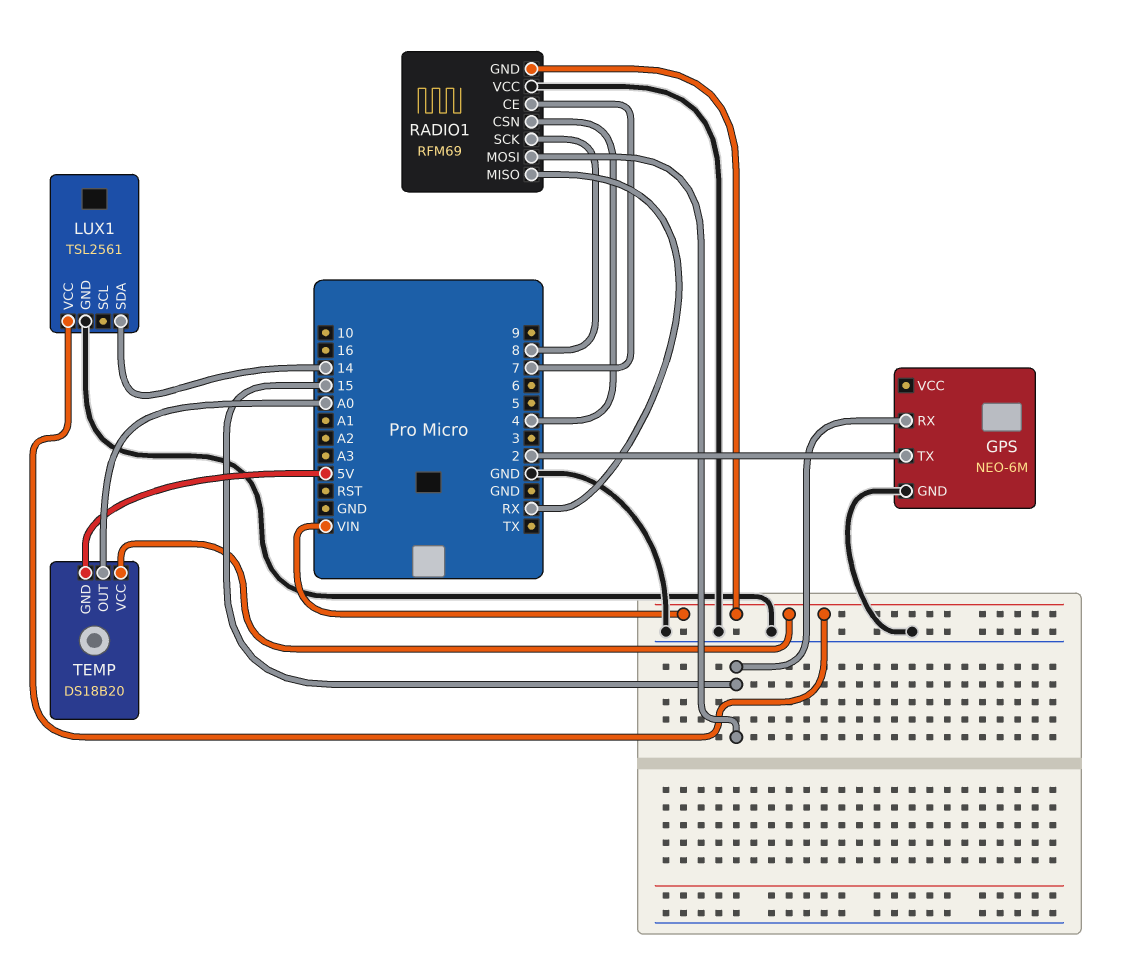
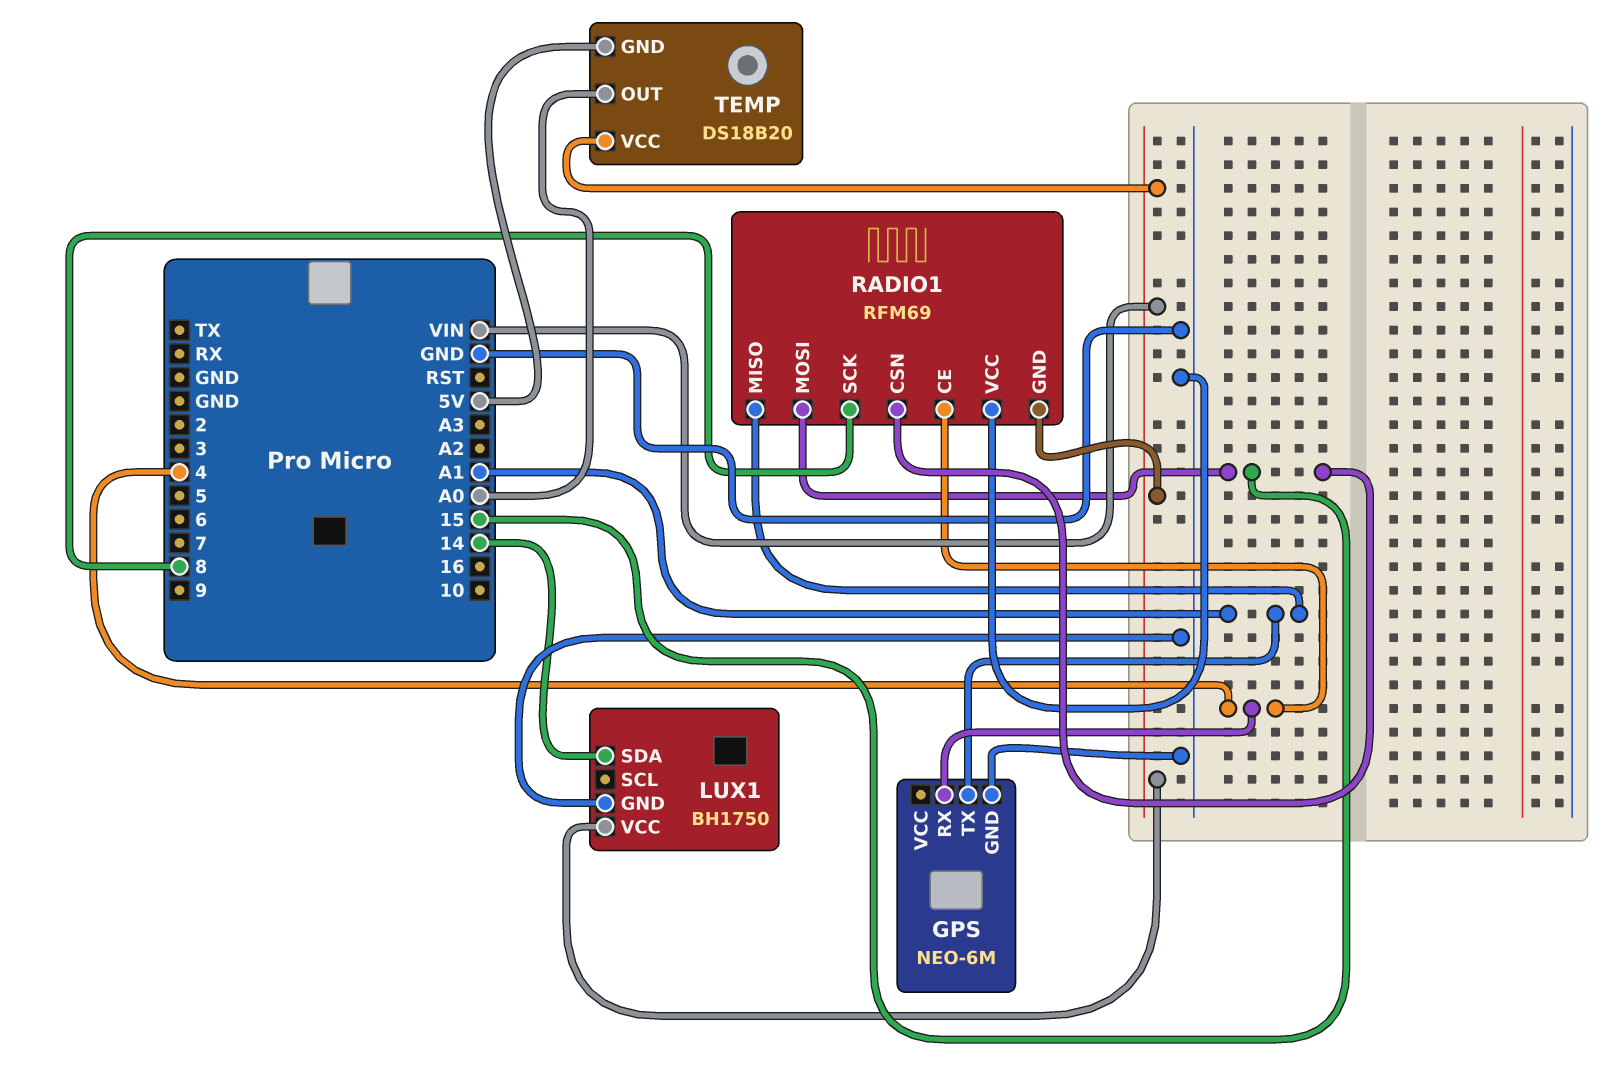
GPS pin RX: 15 -> 4
GPS pin TX: 2 -> A1
LUX1: TSL2561 -> BH1750
RADIO1 pin CE: 7 -> 4
RADIO1 pin CSN: 4 -> 15
RADIO1 pin MISO: RX -> A1

